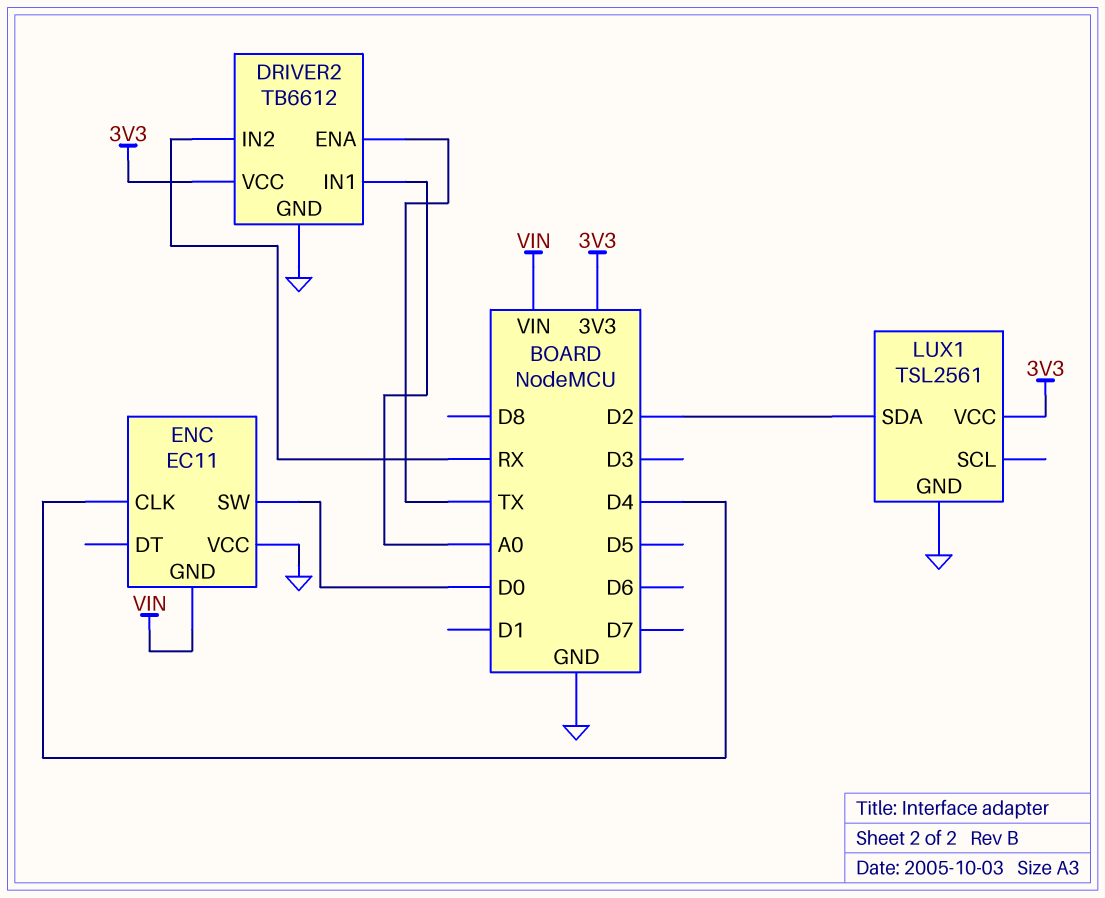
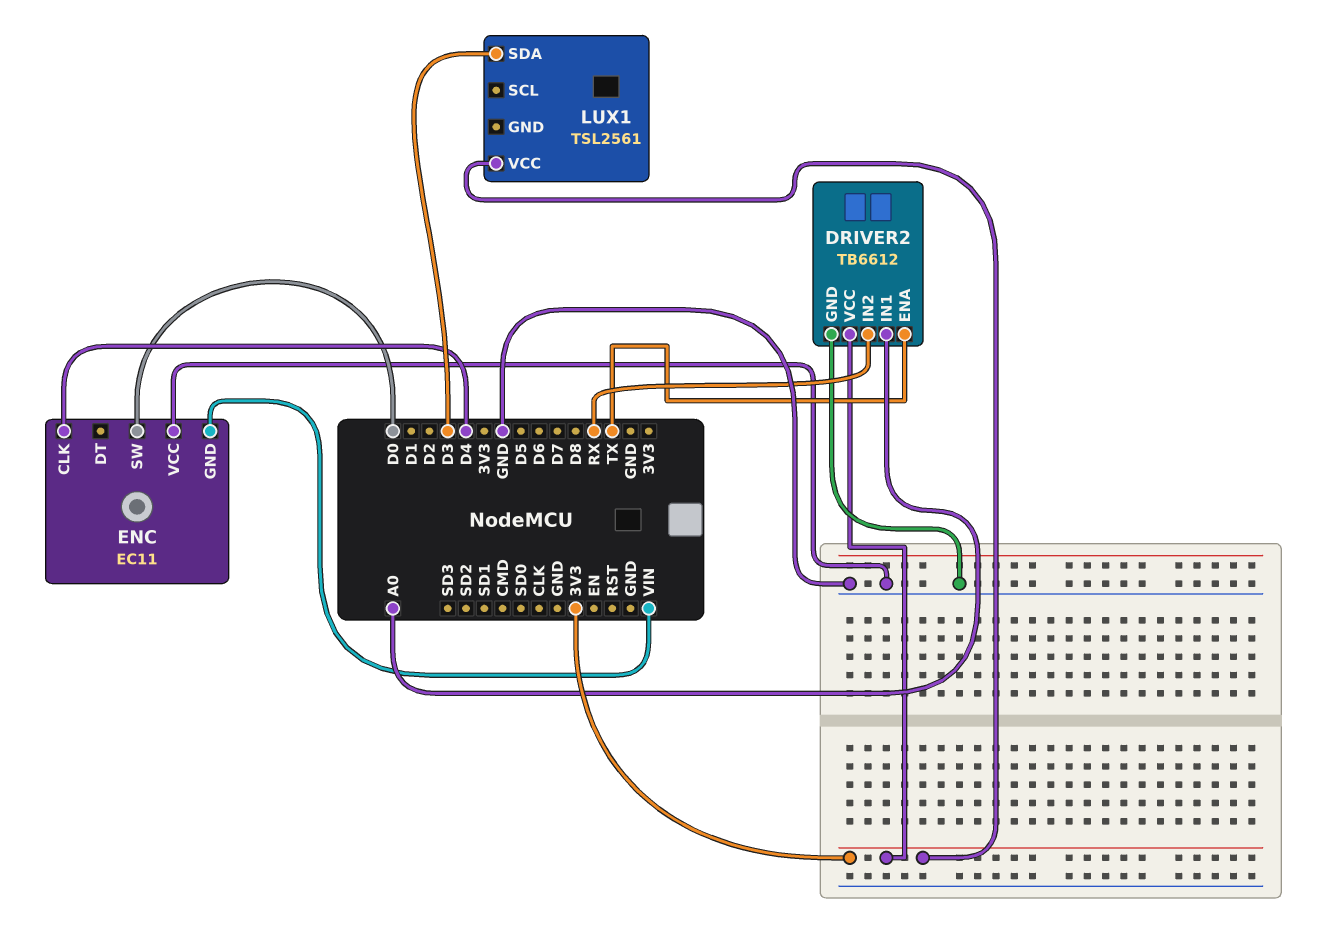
LUX1 pin GND: GND -> none
LUX1 pin SDA: D2 -> D3

